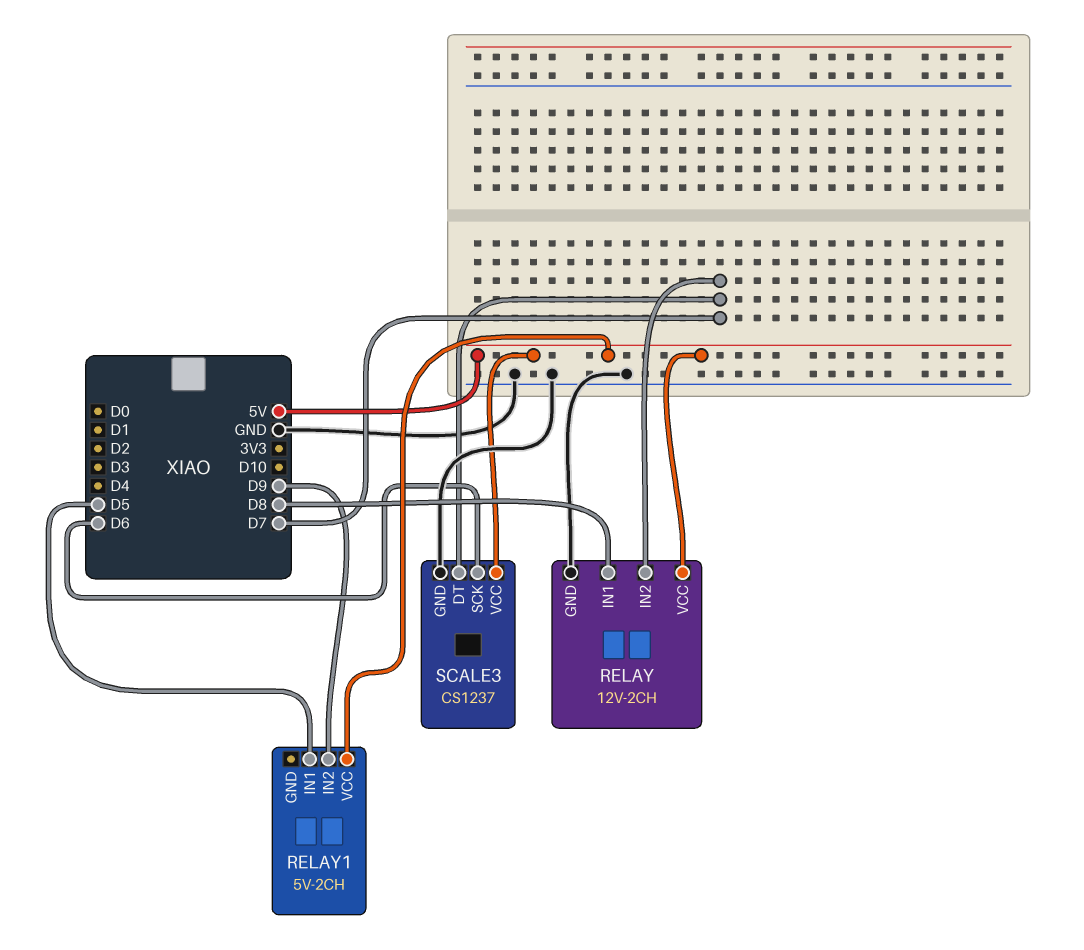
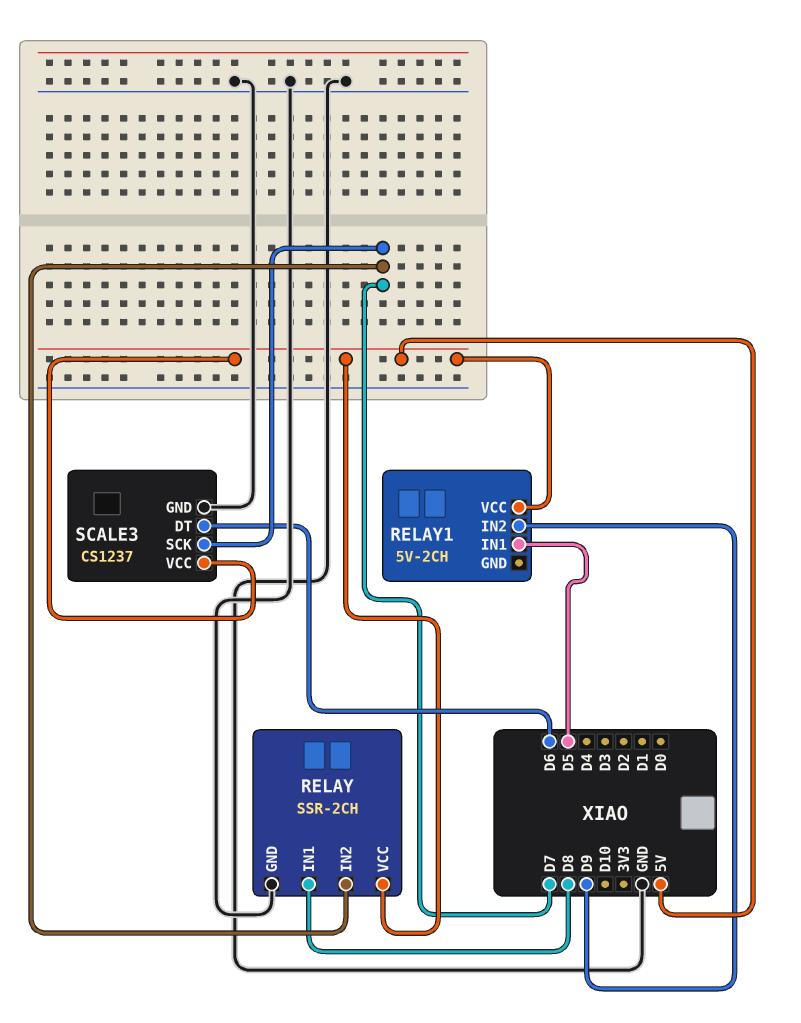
RELAY: 12V-2CH -> SSR-2CH
SCALE3 pin DT: D7 -> D6
SCALE3 pin SCK: D6 -> D7

